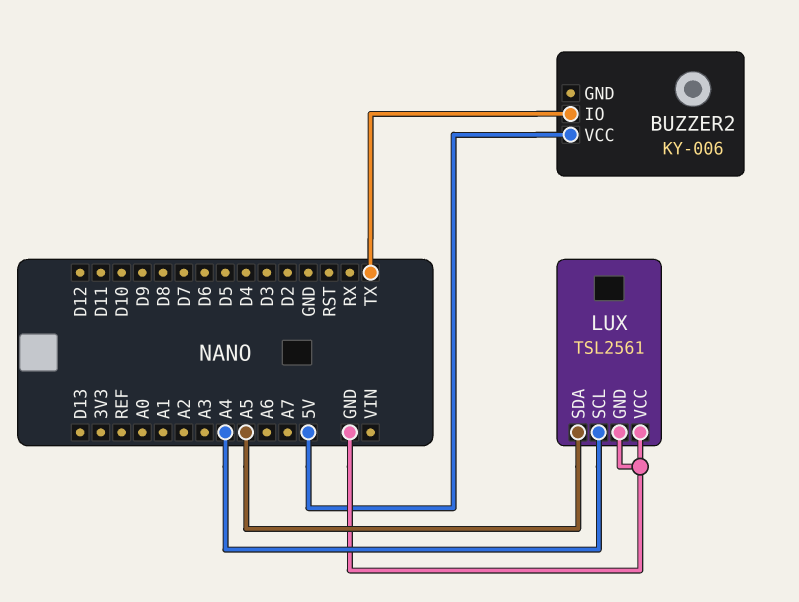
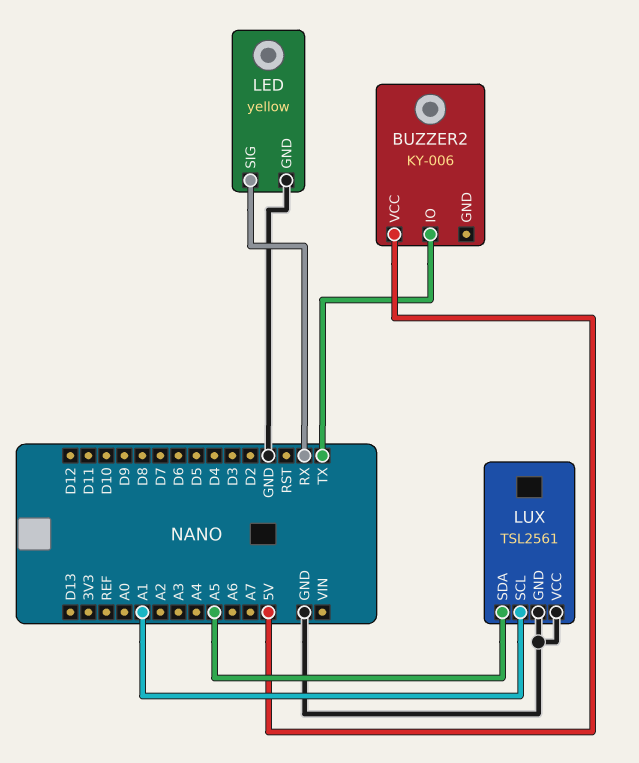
LED: none -> yellow
LED pin GND: none -> GND
LED pin SIG: none -> RX
LUX pin SCL: A4 -> A1

